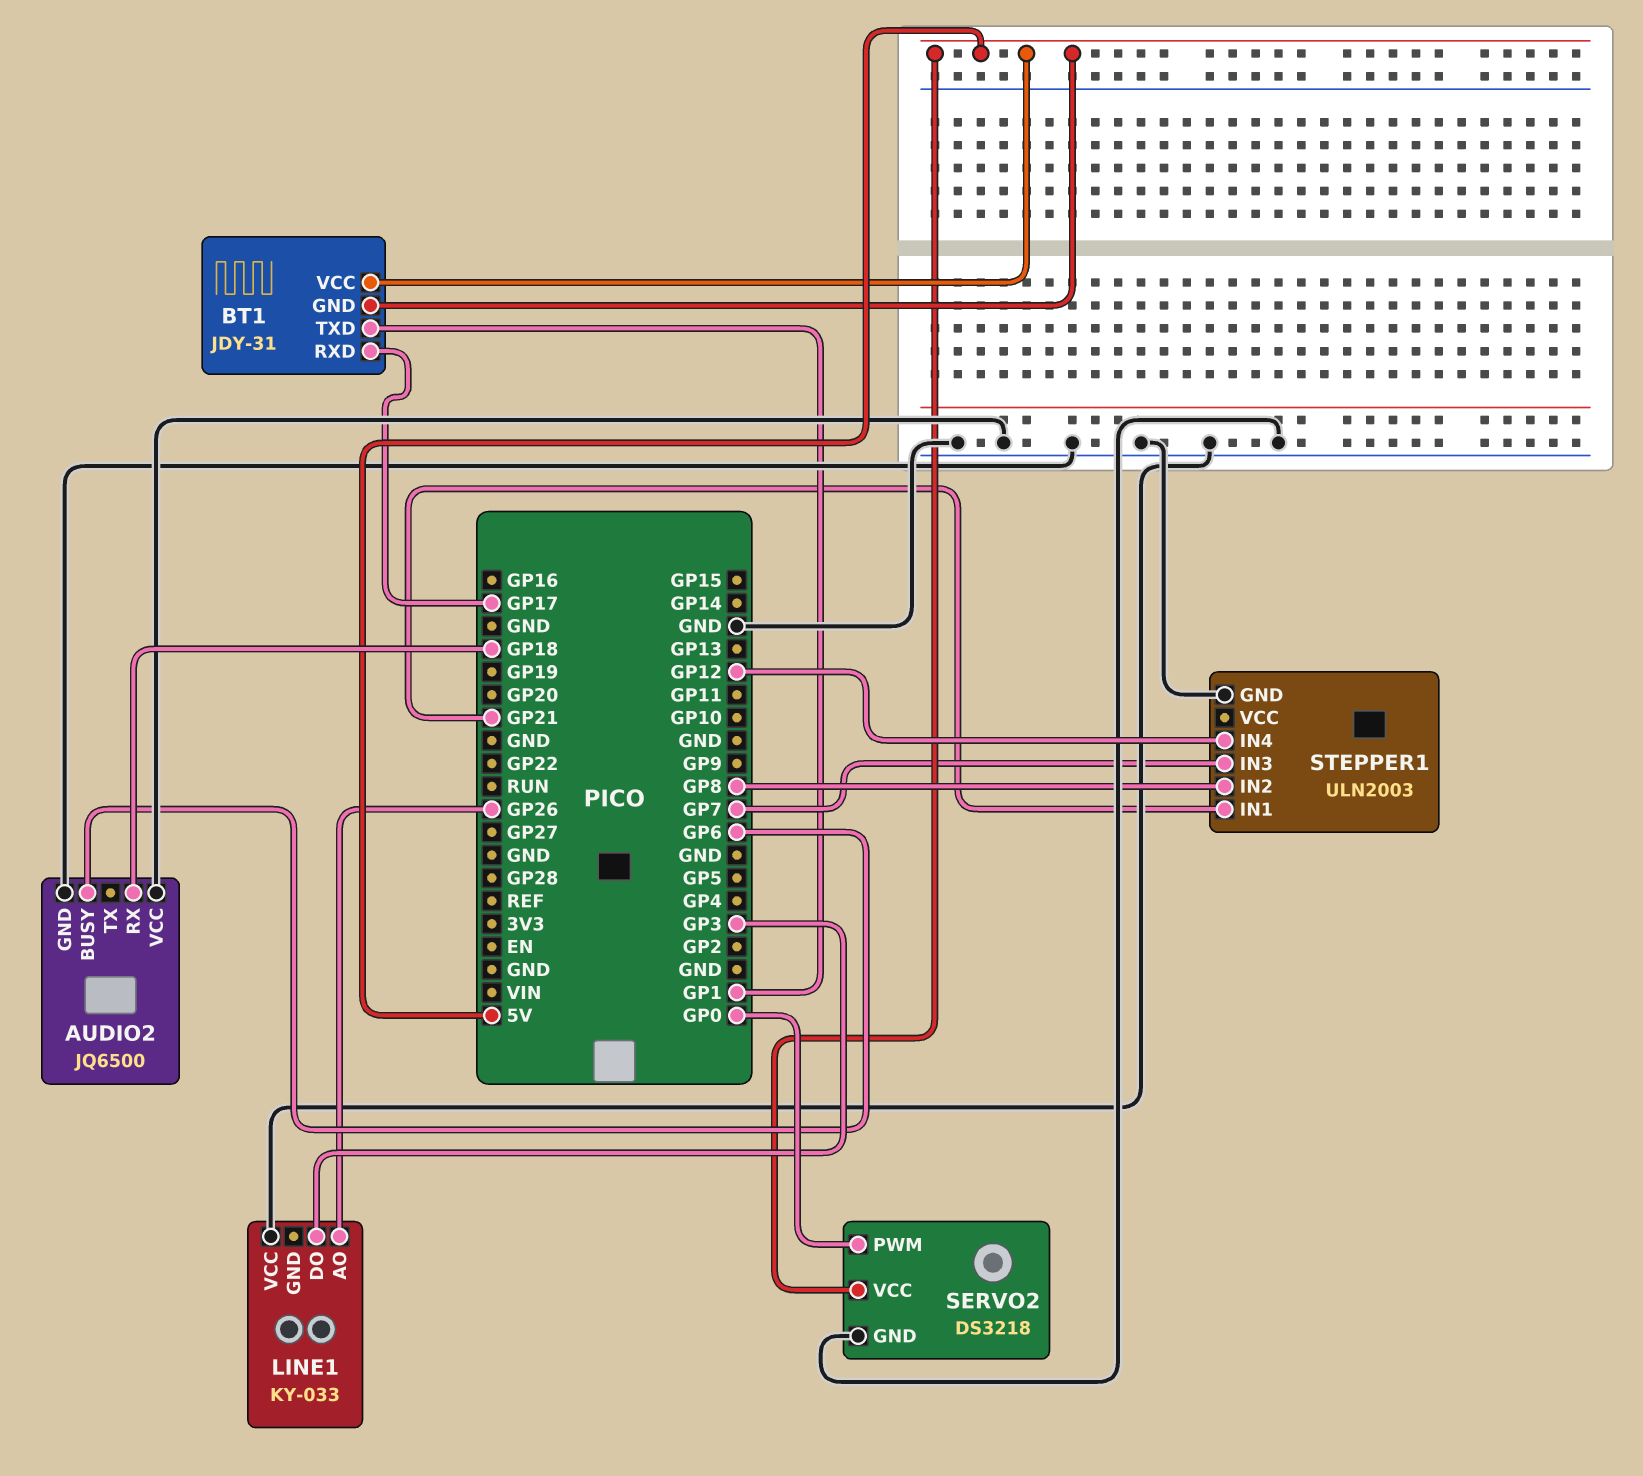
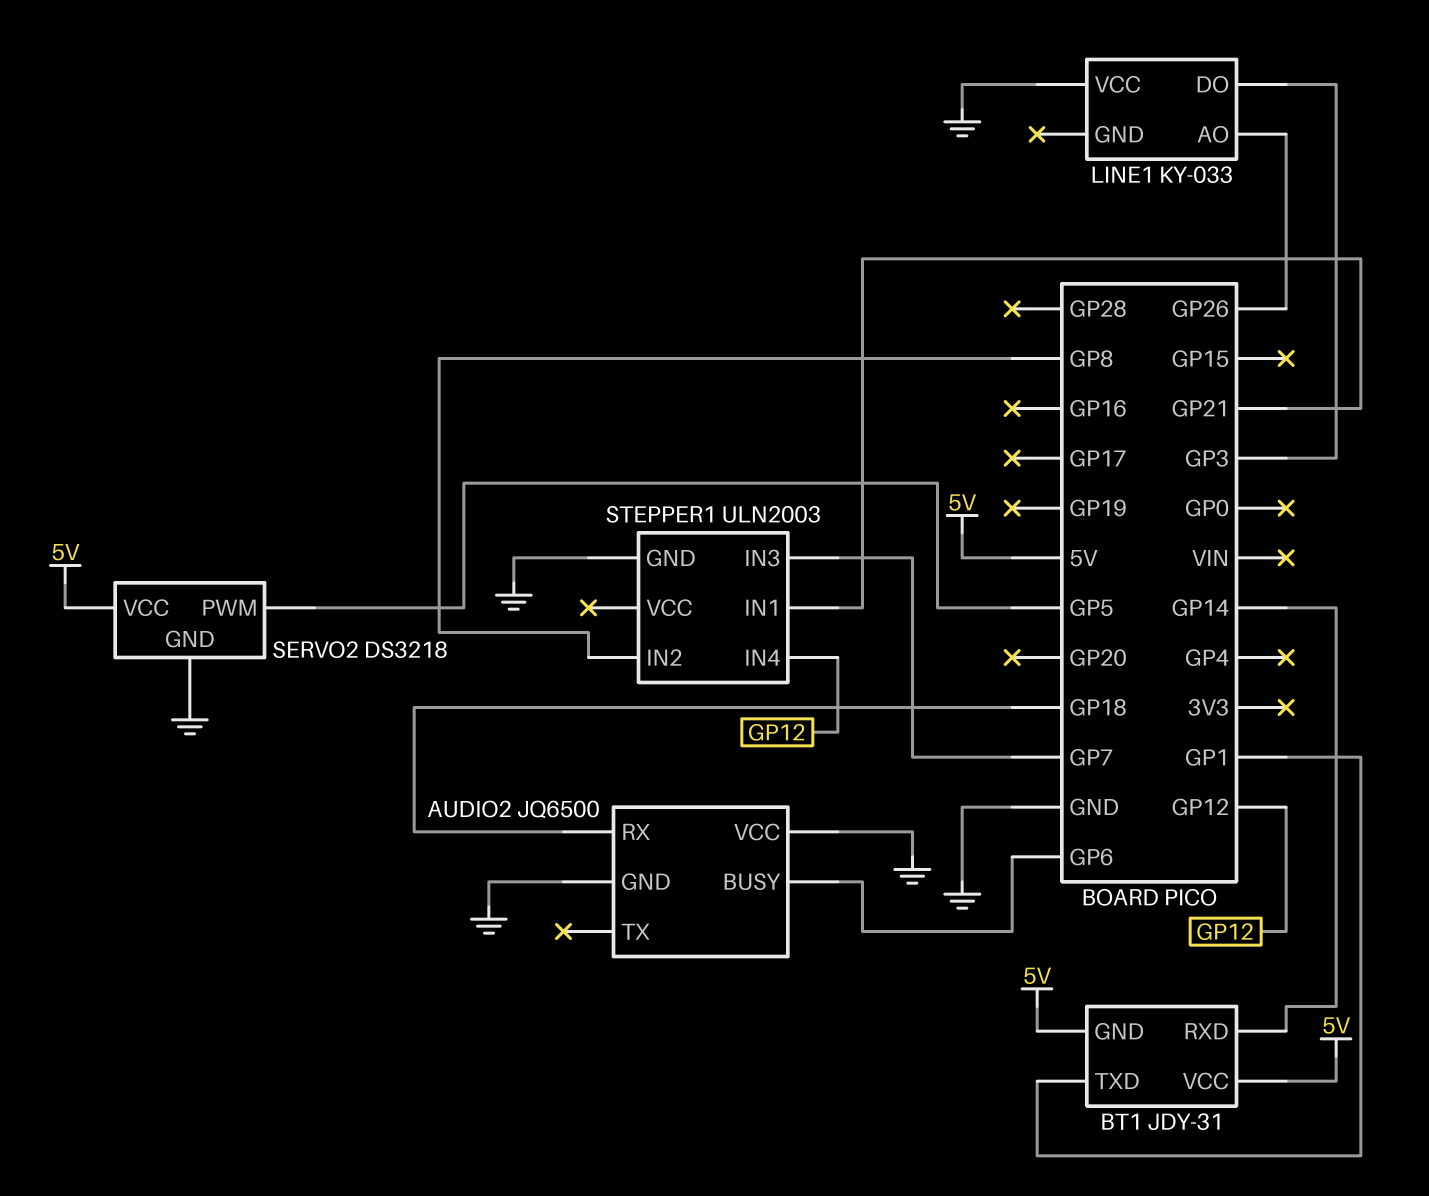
BT1 pin RXD: GP17 -> GP14
SERVO2 pin PWM: GP0 -> GP5

